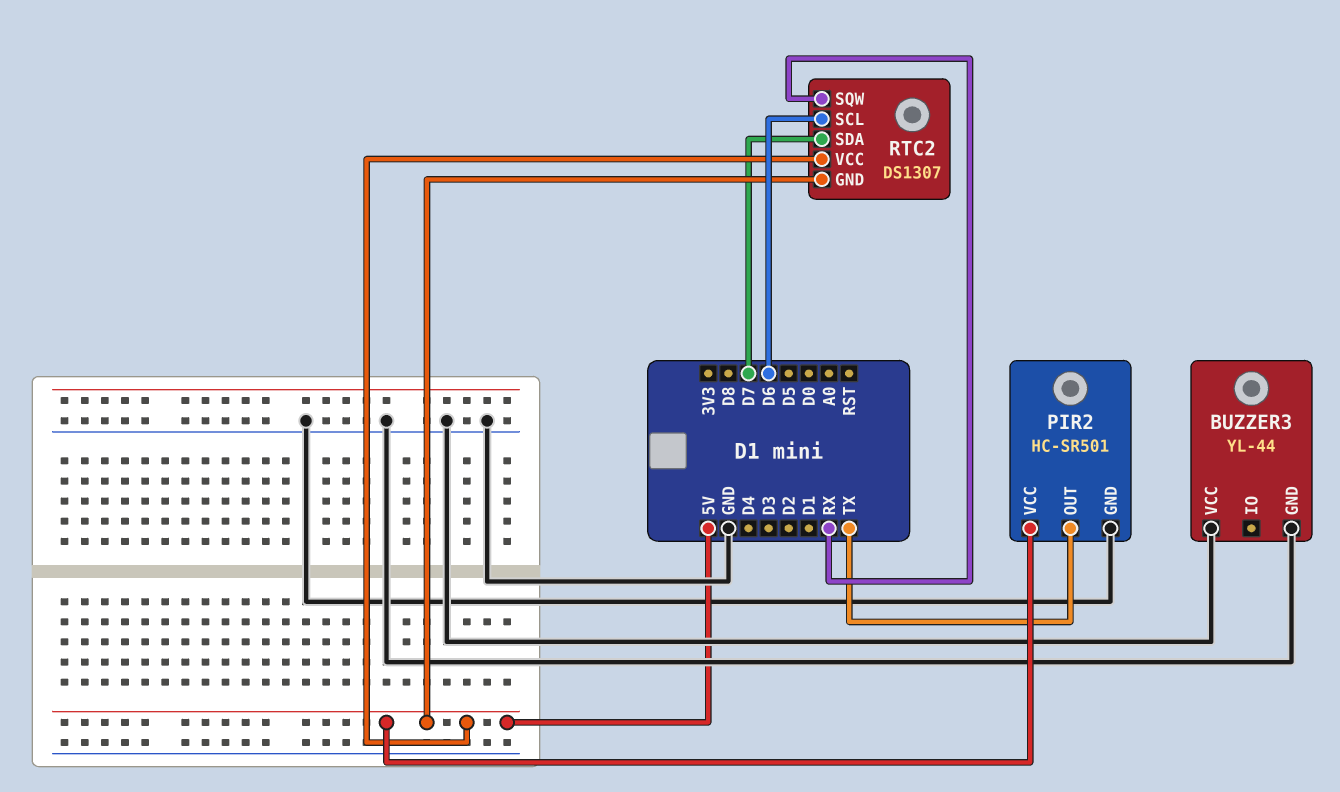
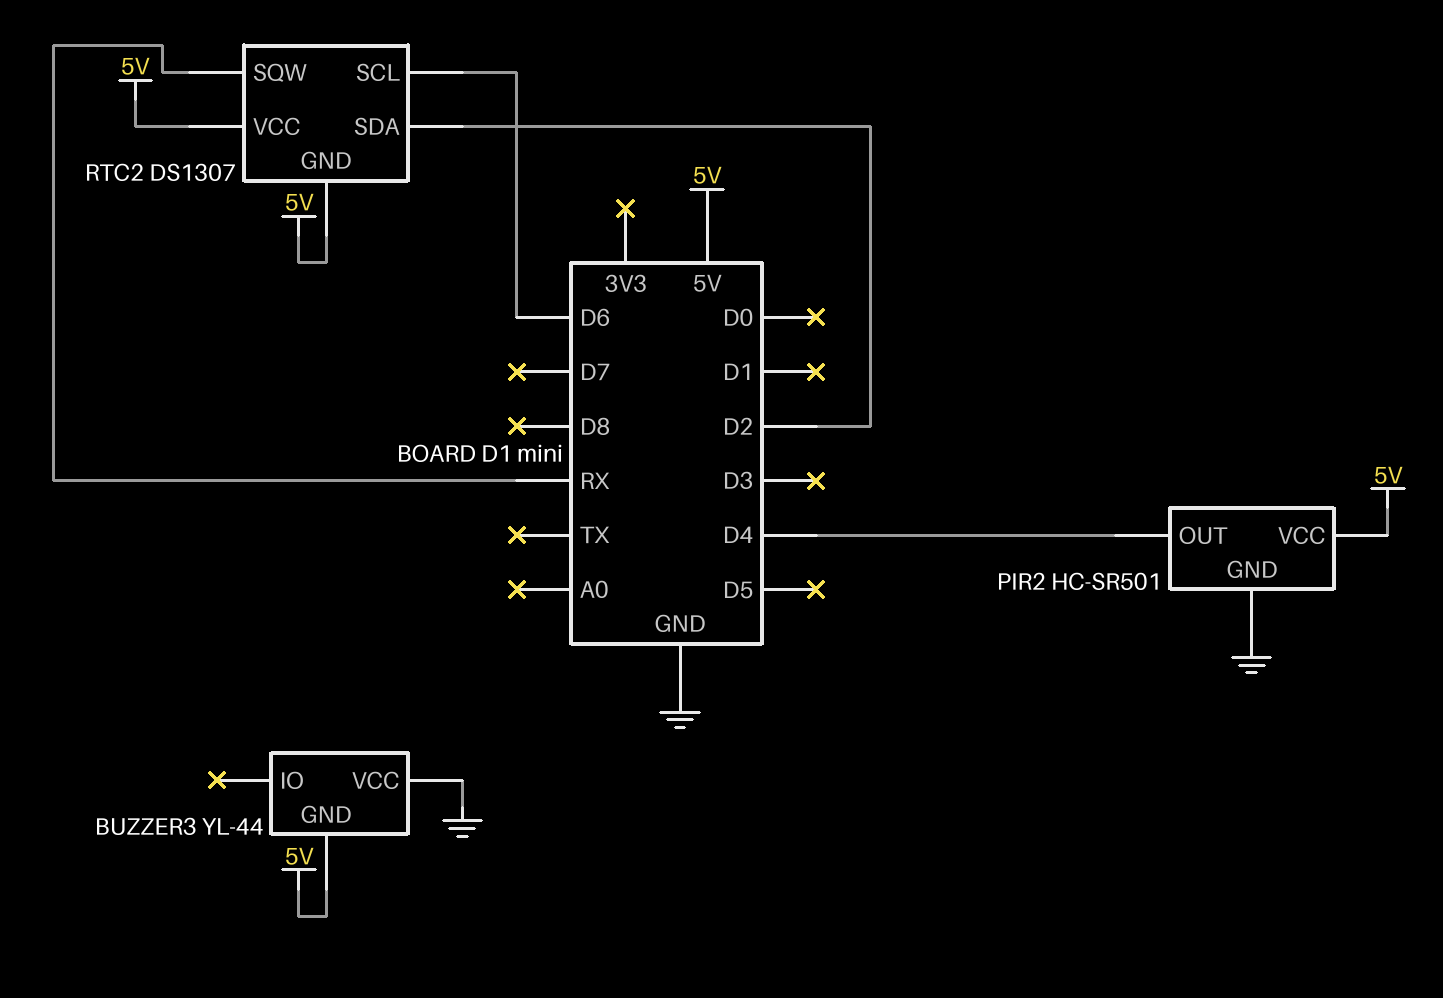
BUZZER3 pin GND: GND -> 5V
PIR2 pin OUT: TX -> D4
RTC2 pin SDA: D7 -> D2

